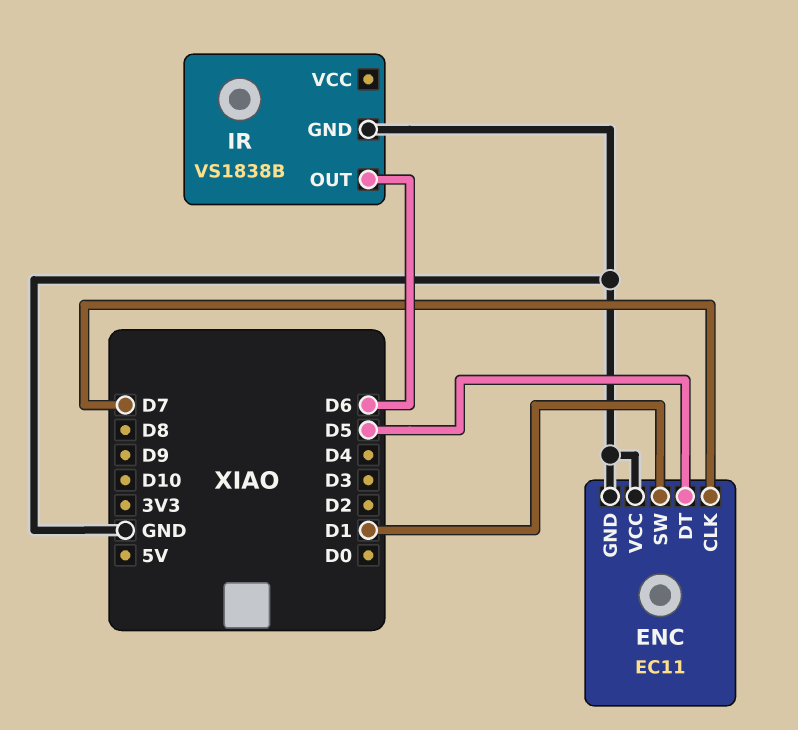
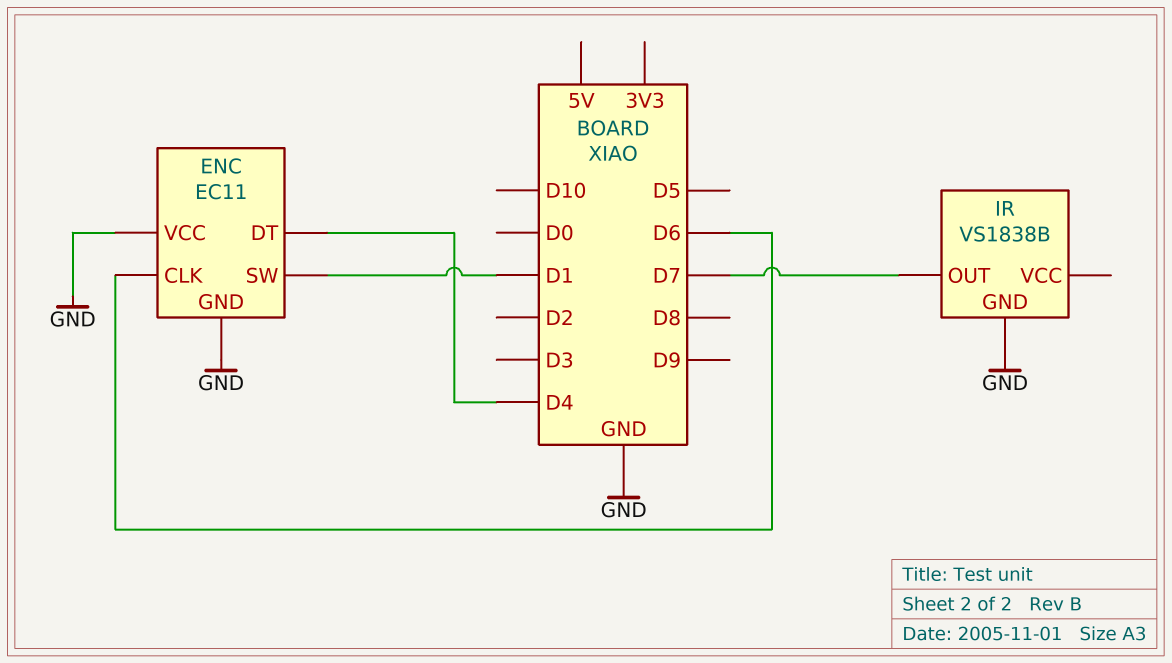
ENC pin CLK: D7 -> D6
ENC pin DT: D5 -> D4
IR pin OUT: D6 -> D7

